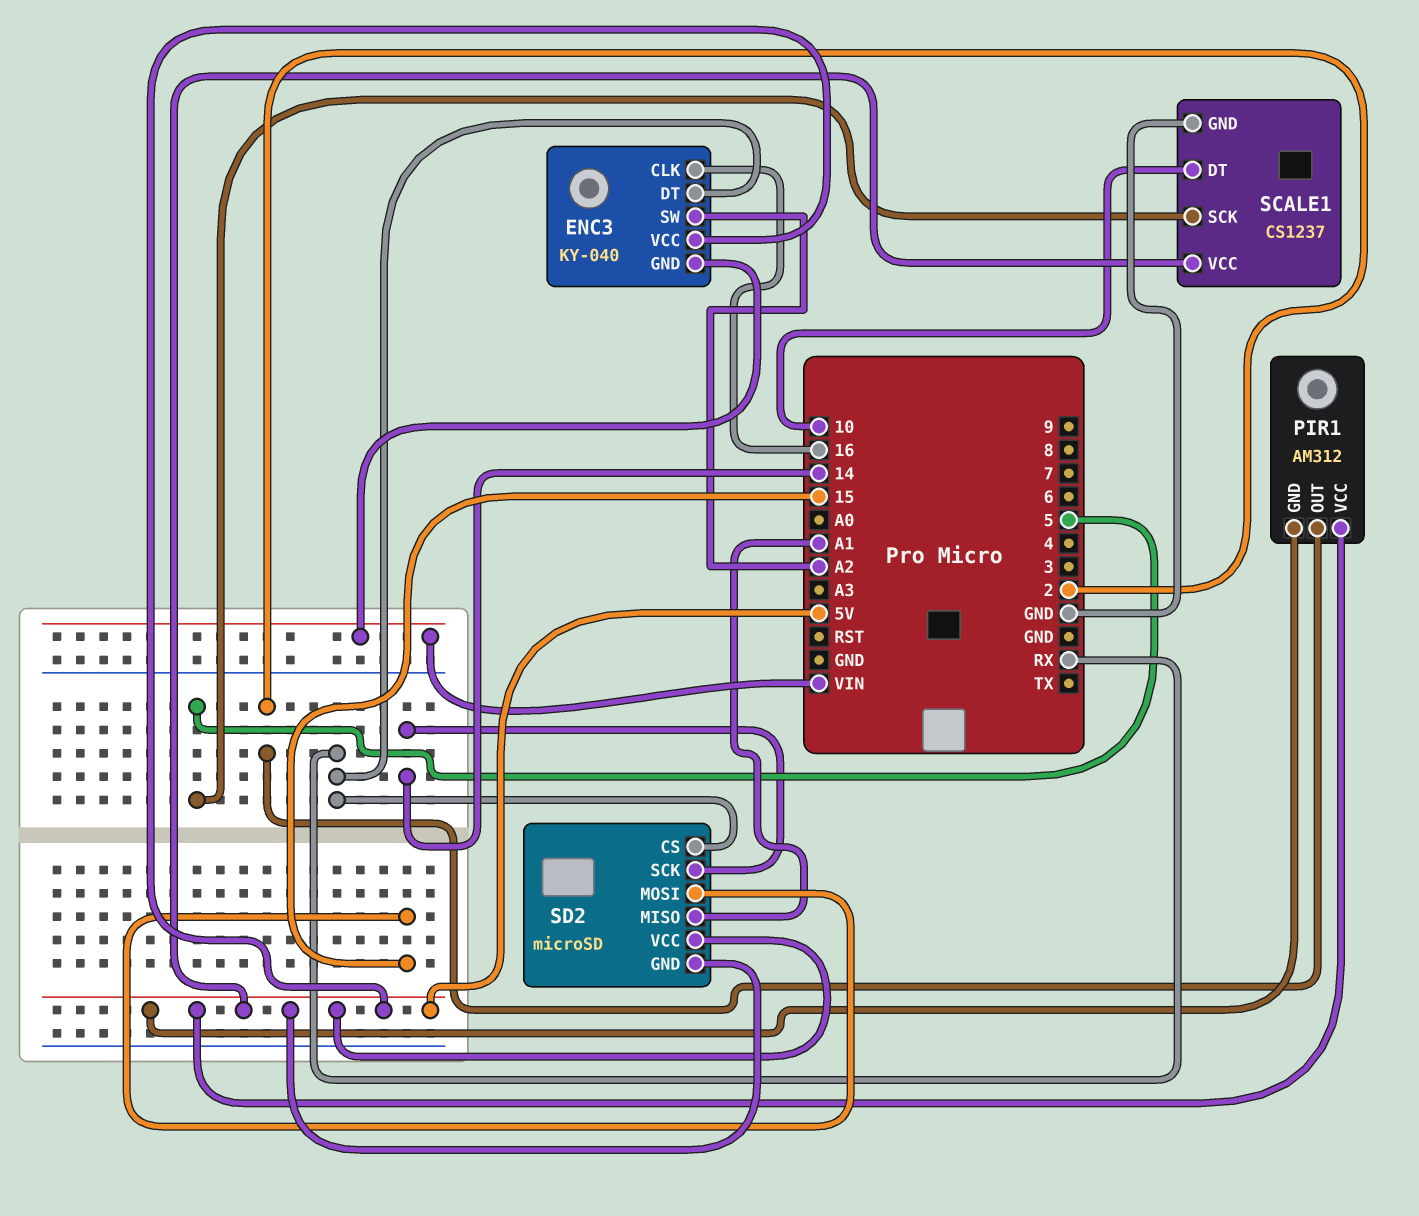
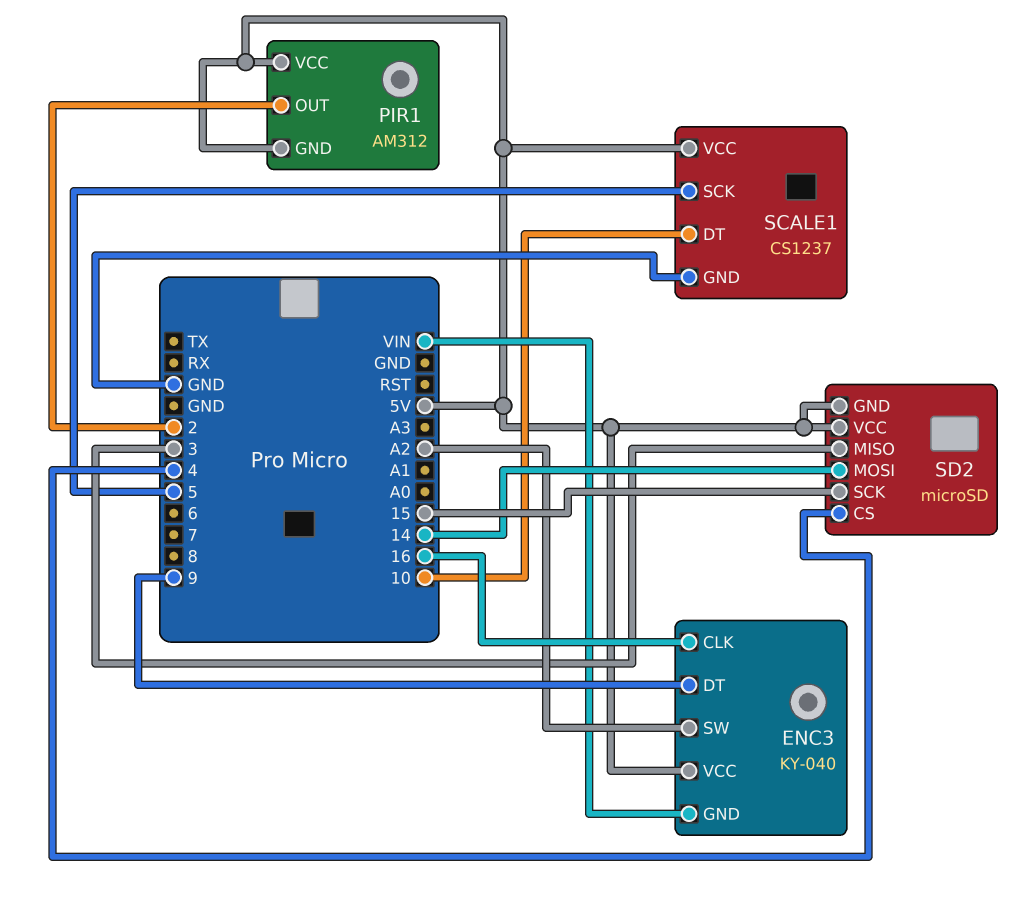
ENC3 pin DT: RX -> 9
SD2 pin CS: RX -> 4
SD2 pin MISO: A1 -> 3
SD2 pin MOSI: 15 -> 14
SD2 pin SCK: 14 -> 15

